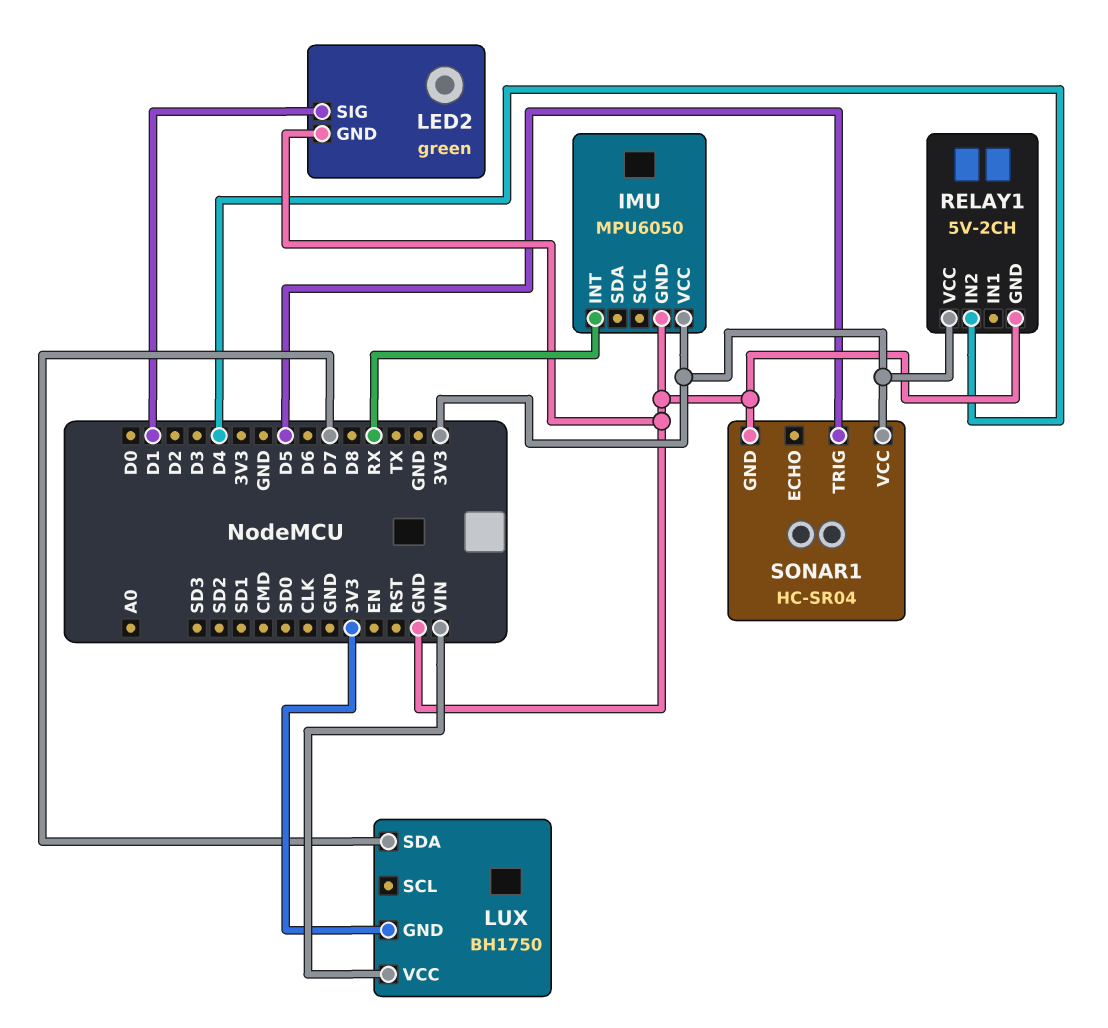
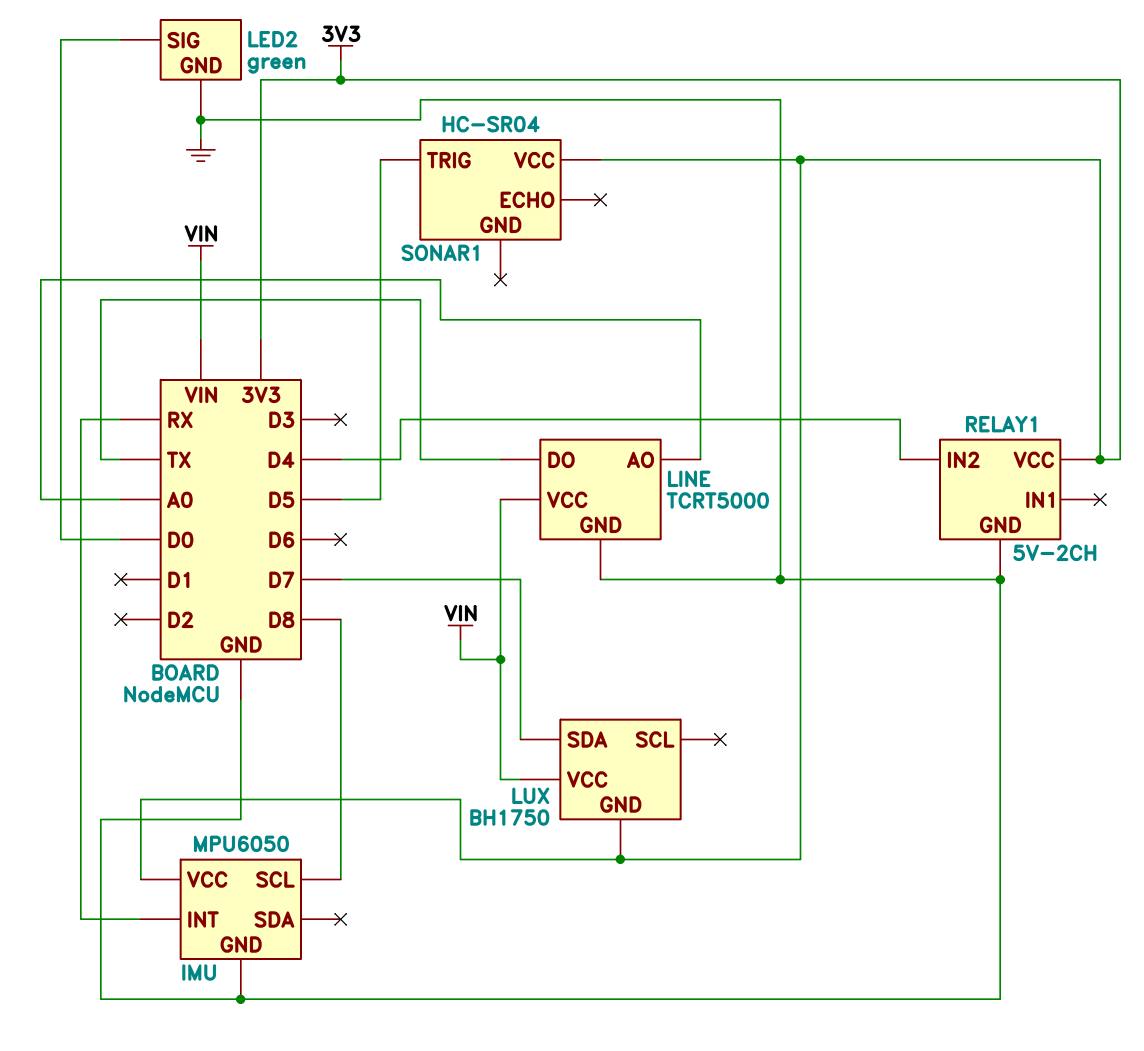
IMU pin SCL: none -> D8
LED2 pin SIG: D1 -> D0
LINE: none -> TCRT5000
LINE pin AO: none -> A0
LINE pin DO: none -> TX
LINE pin GND: none -> GND
LINE pin VCC: none -> VIN
SONAR1 pin GND: GND -> none

